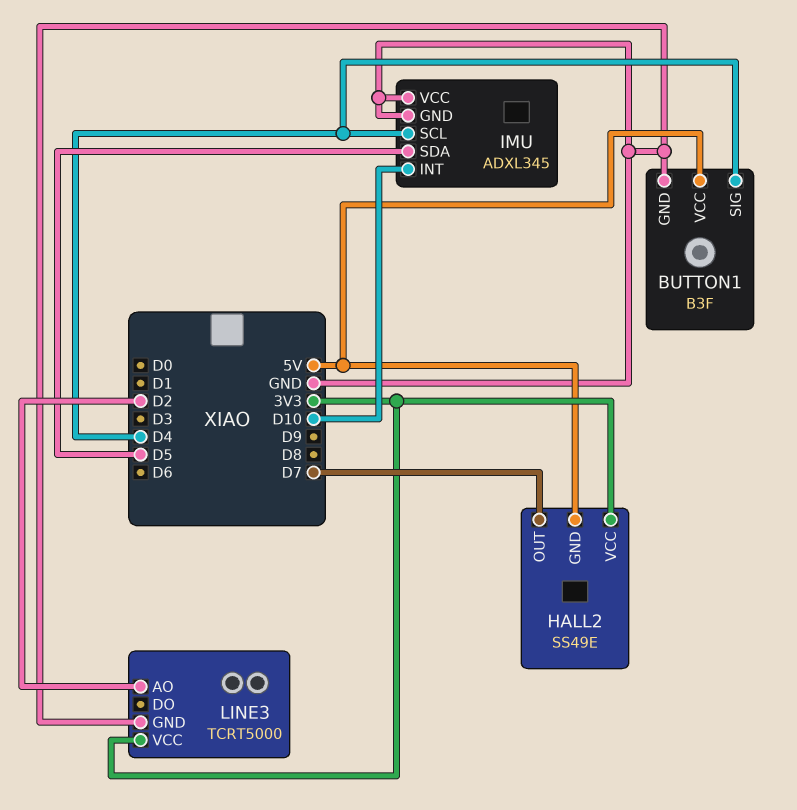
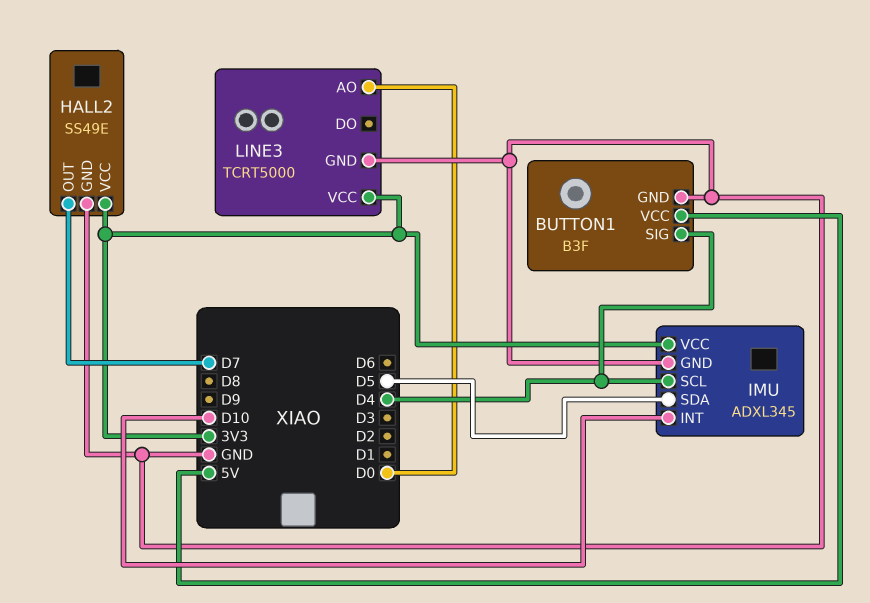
HALL2 pin GND: 5V -> GND
IMU pin VCC: GND -> 3V3
LINE3 pin AO: D2 -> D0

